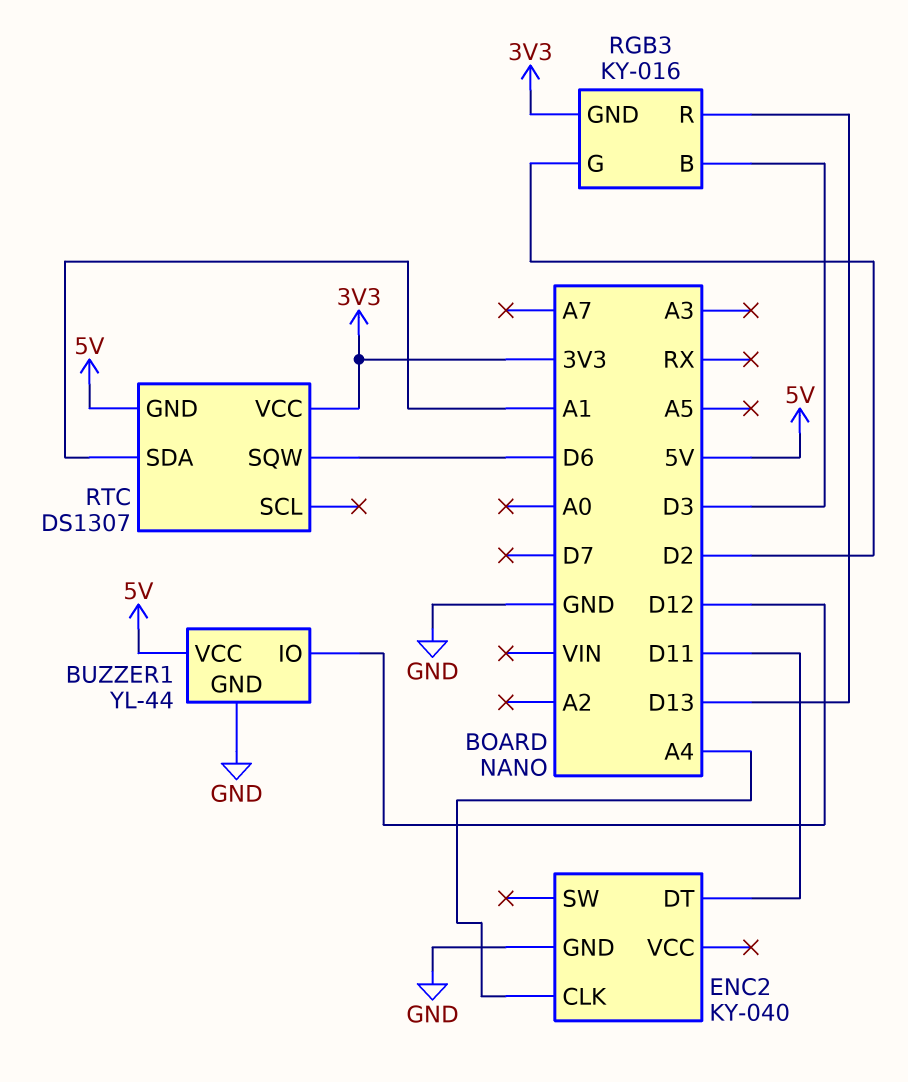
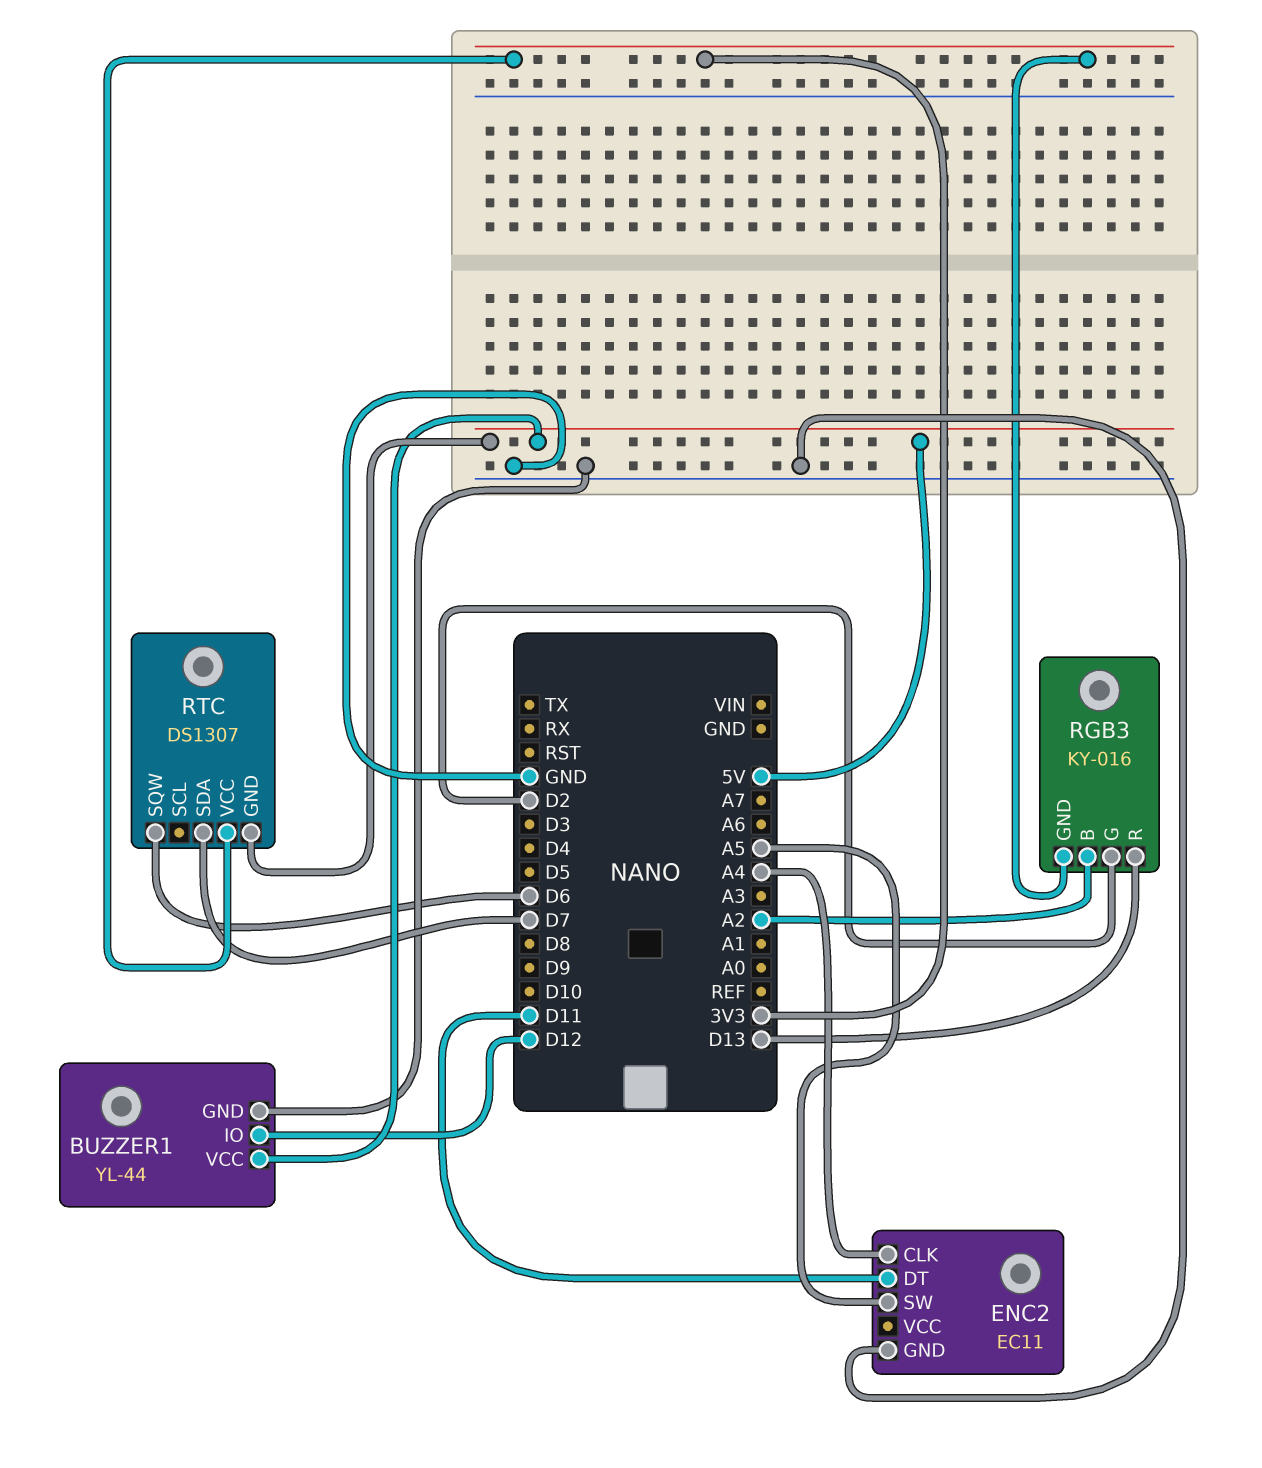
ENC2: KY-040 -> EC11
ENC2 pin SW: none -> A5
RGB3 pin B: D3 -> A2
RTC pin SDA: A1 -> D7

